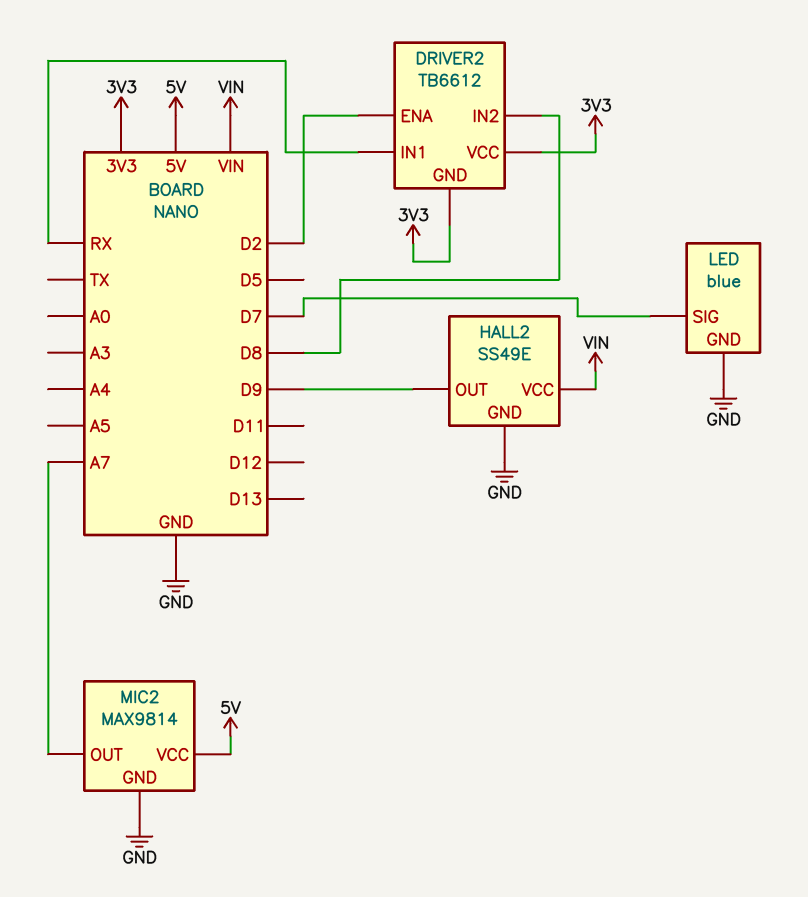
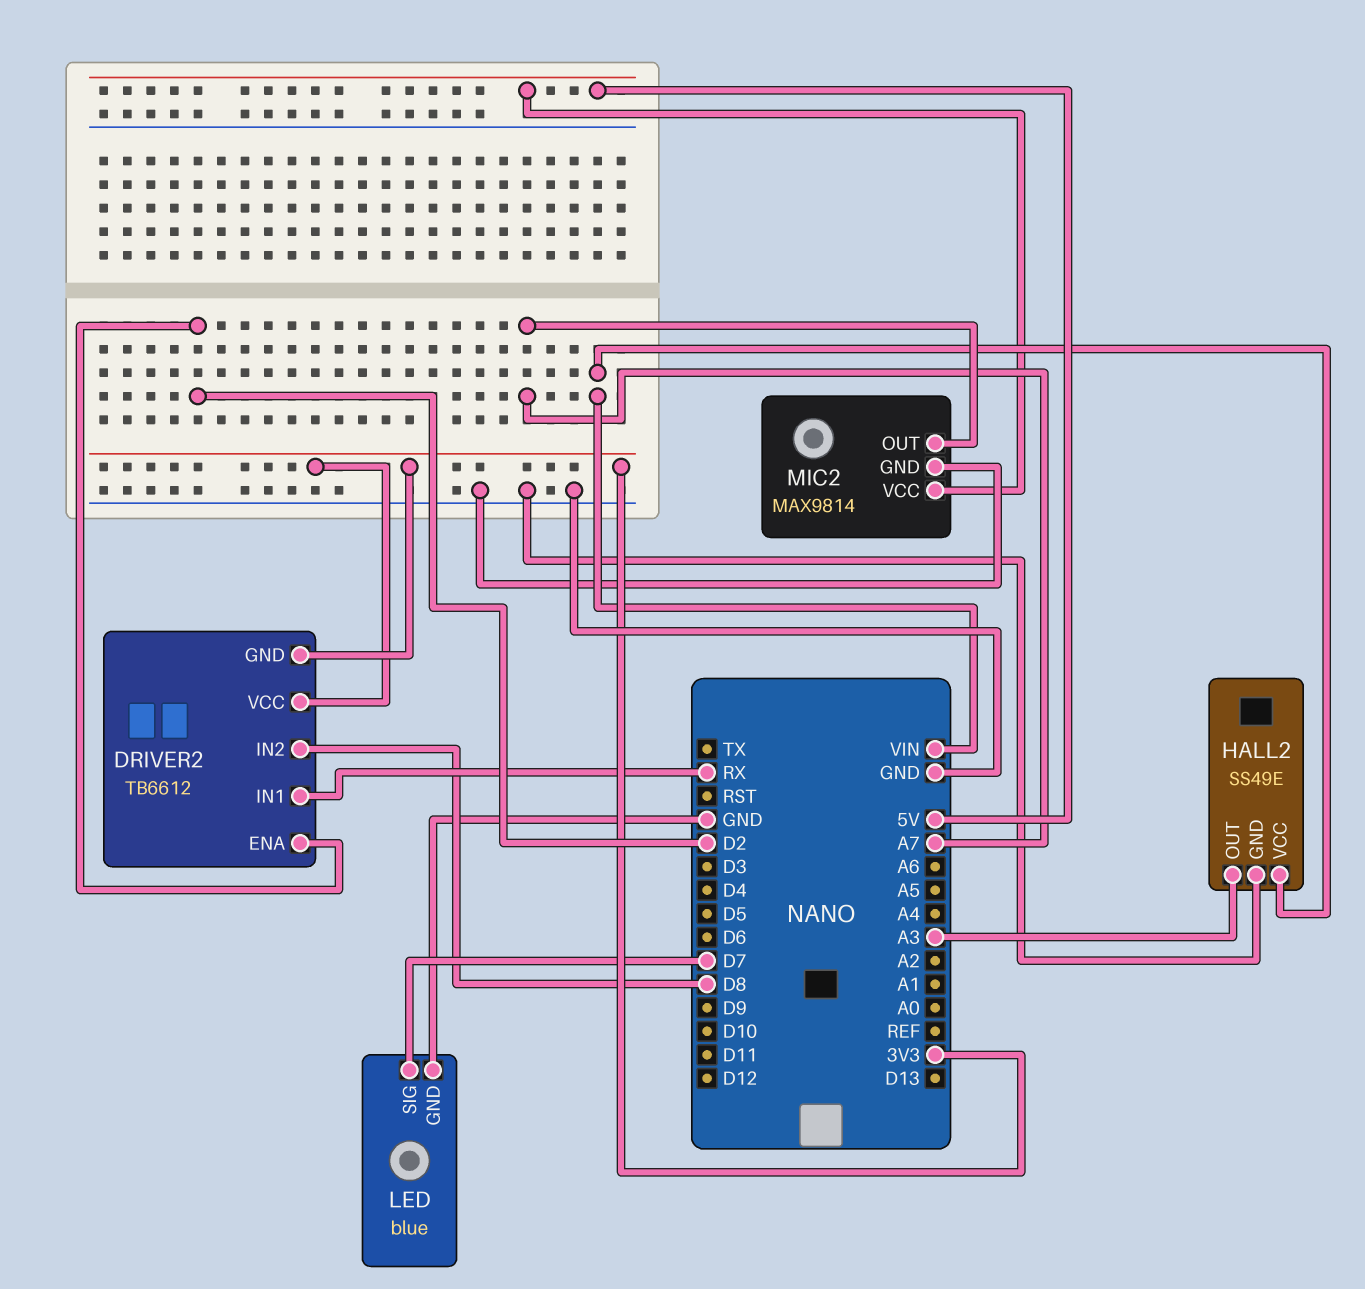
HALL2 pin OUT: D9 -> A3

